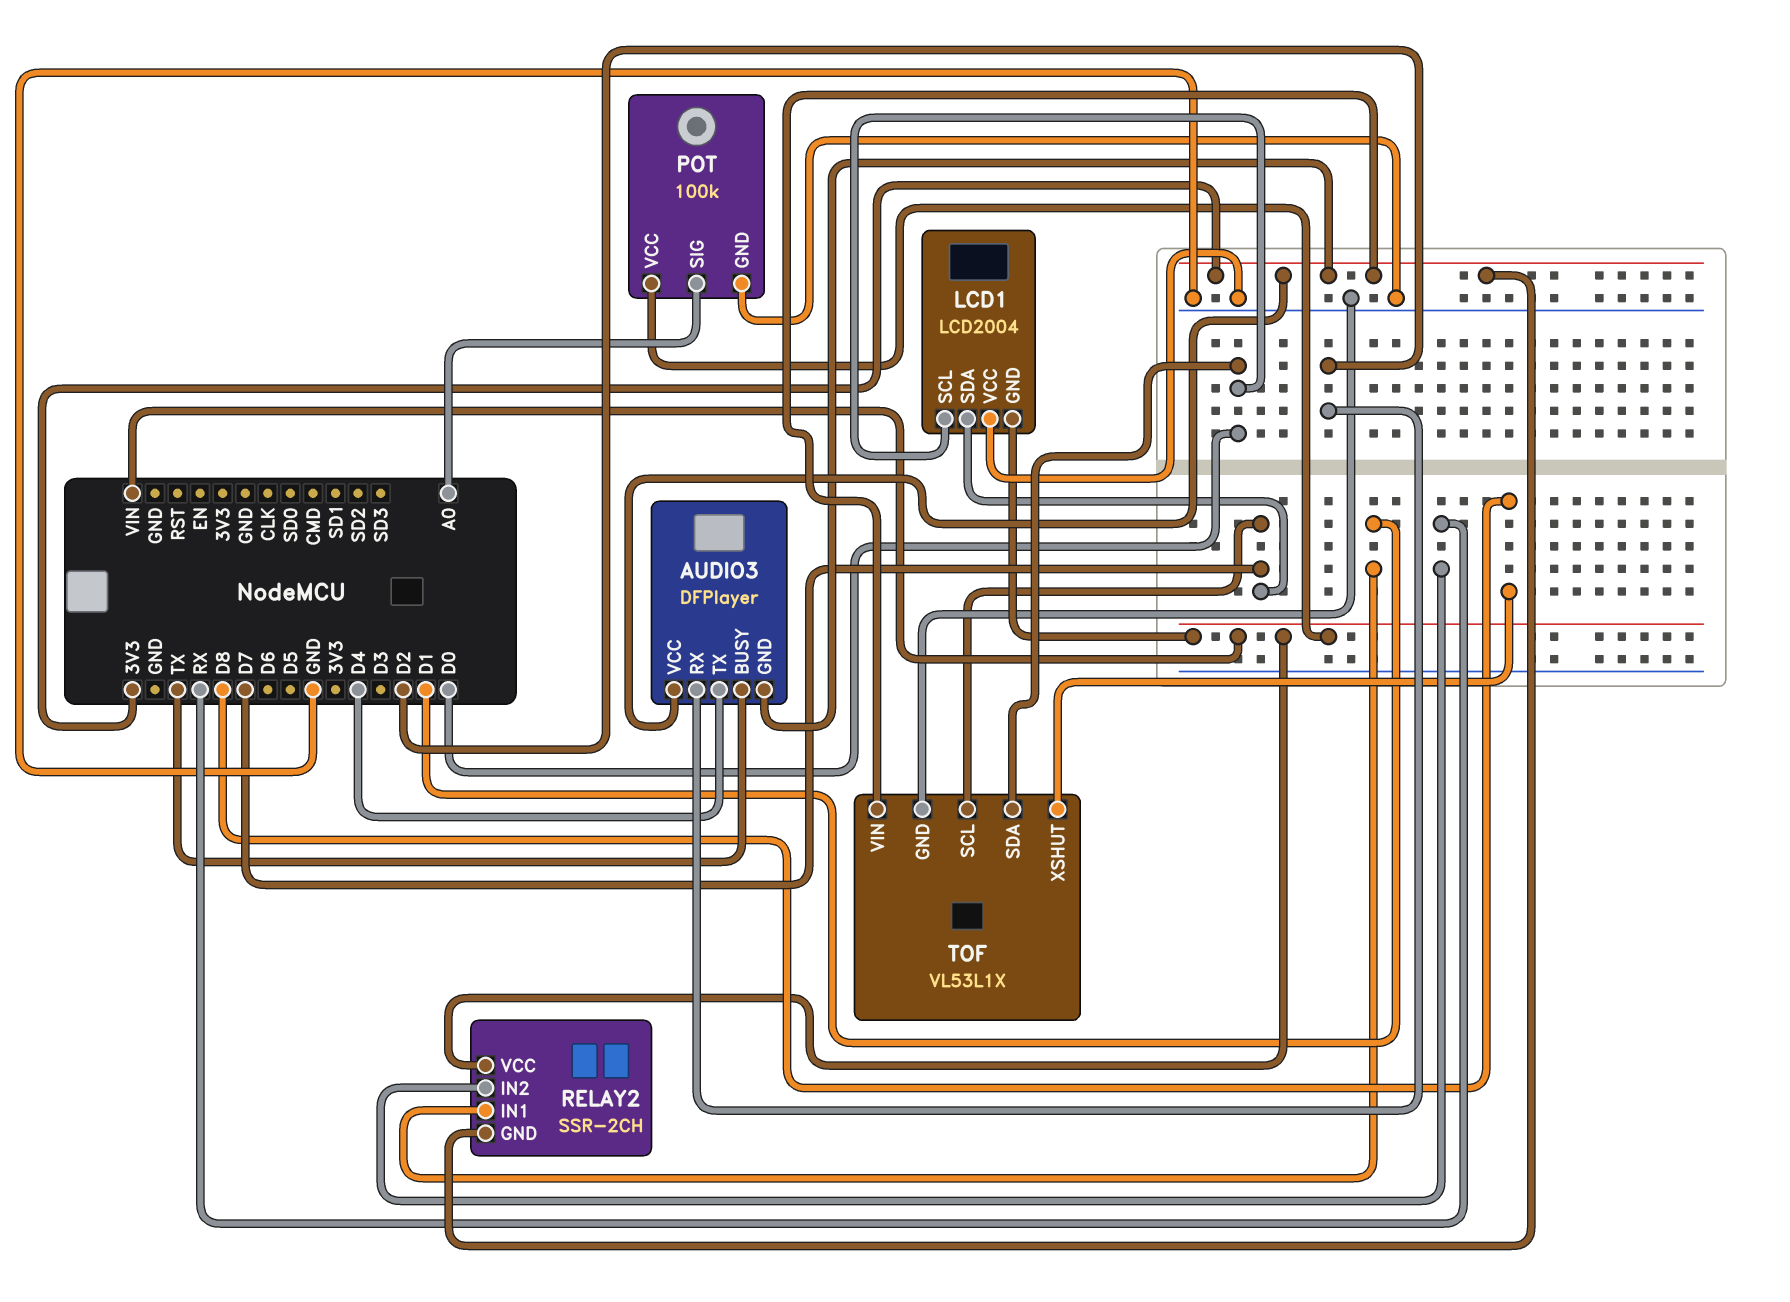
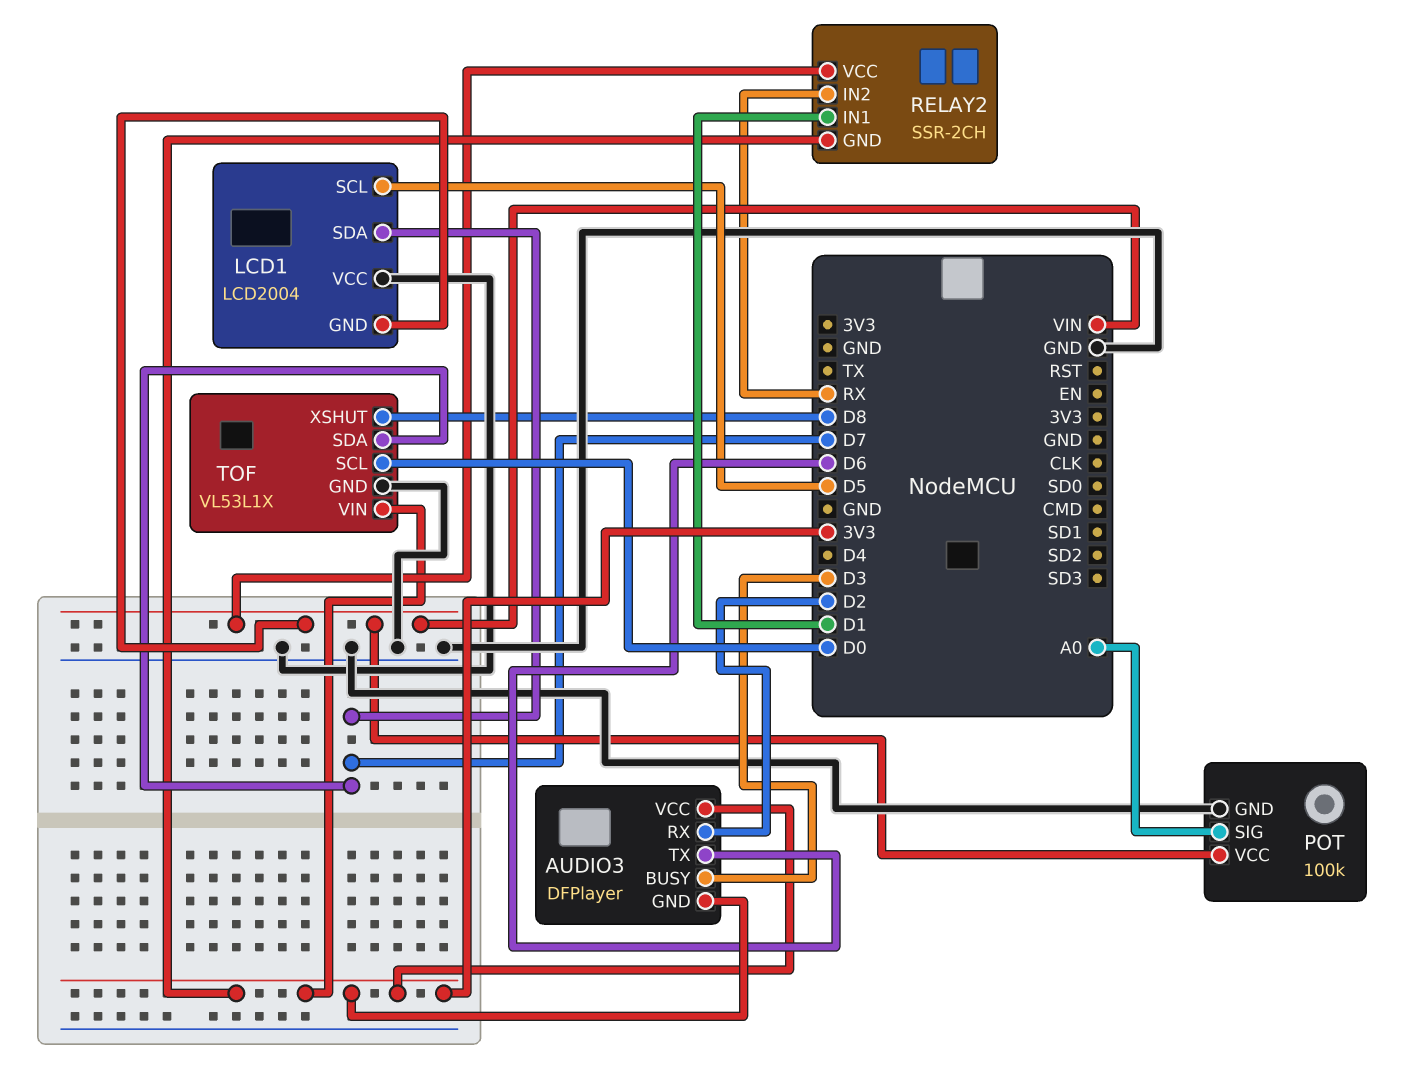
AUDIO3 pin BUSY: TX -> D3
AUDIO3 pin TX: D4 -> D6
LCD1 pin SCL: D0 -> D5
TOF pin SCL: D7 -> D0
TOF pin SDA: D0 -> D7

